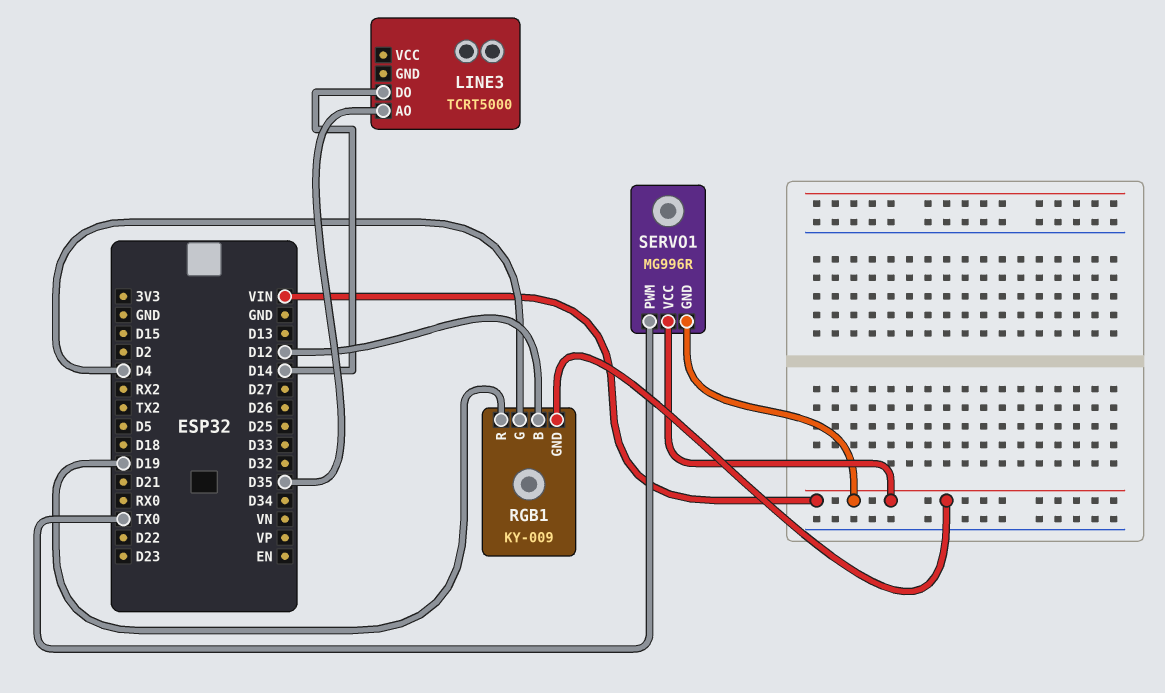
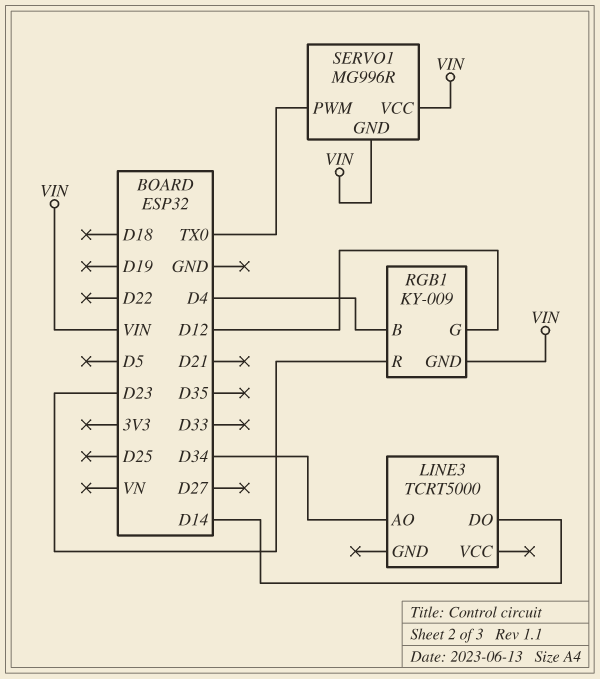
LINE3 pin AO: D35 -> D34
RGB1 pin B: D12 -> D4
RGB1 pin G: D4 -> D12
RGB1 pin R: D19 -> D23

